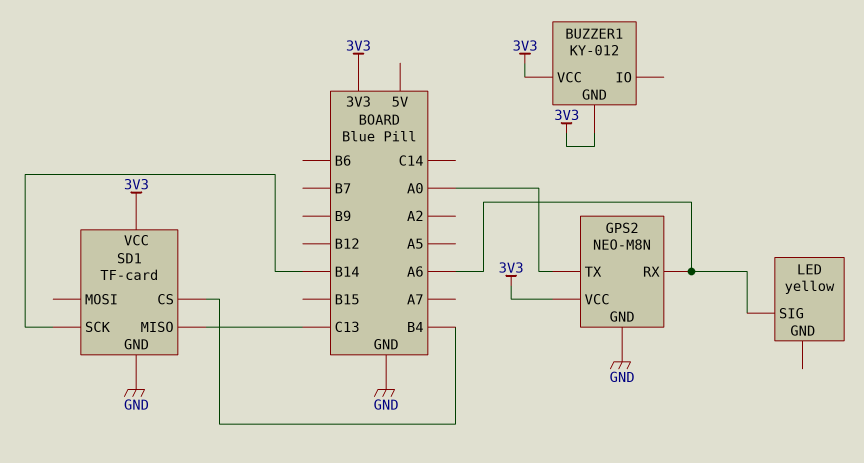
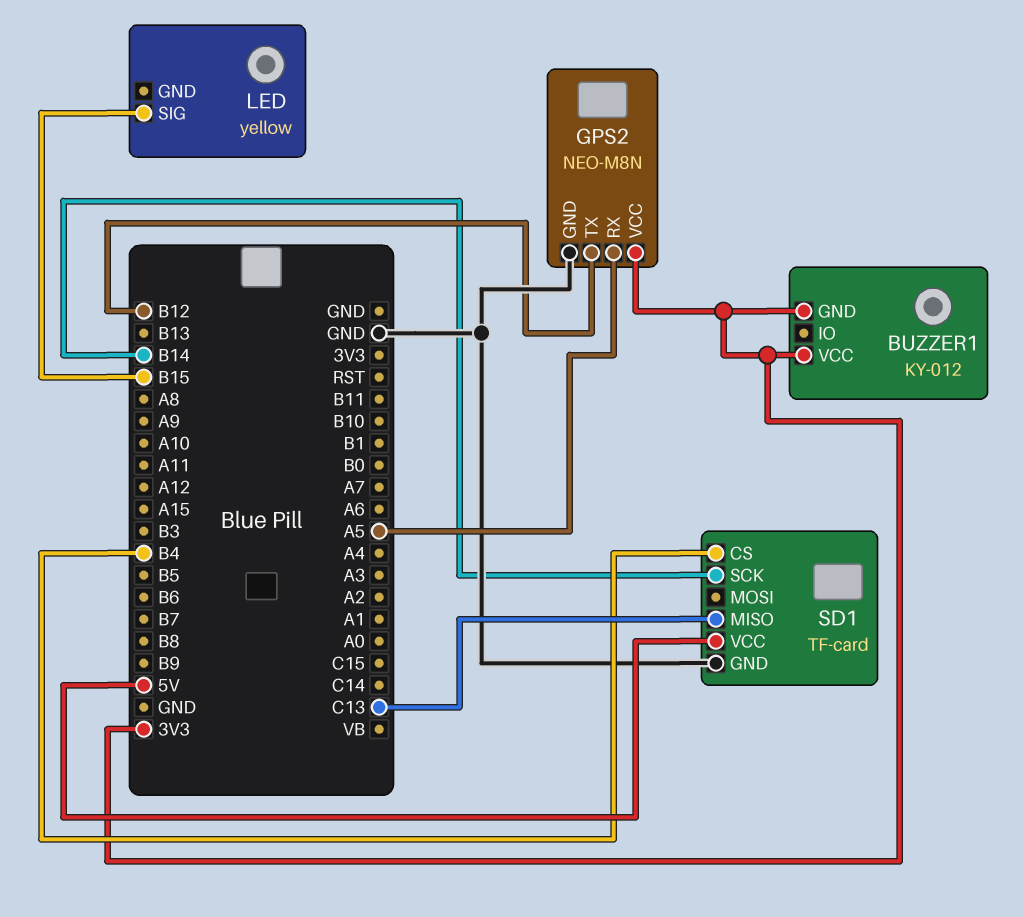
GPS2 pin RX: A6 -> A5
GPS2 pin TX: A0 -> B12
LED pin SIG: A6 -> B15
SD1 pin VCC: 3V3 -> 5V

